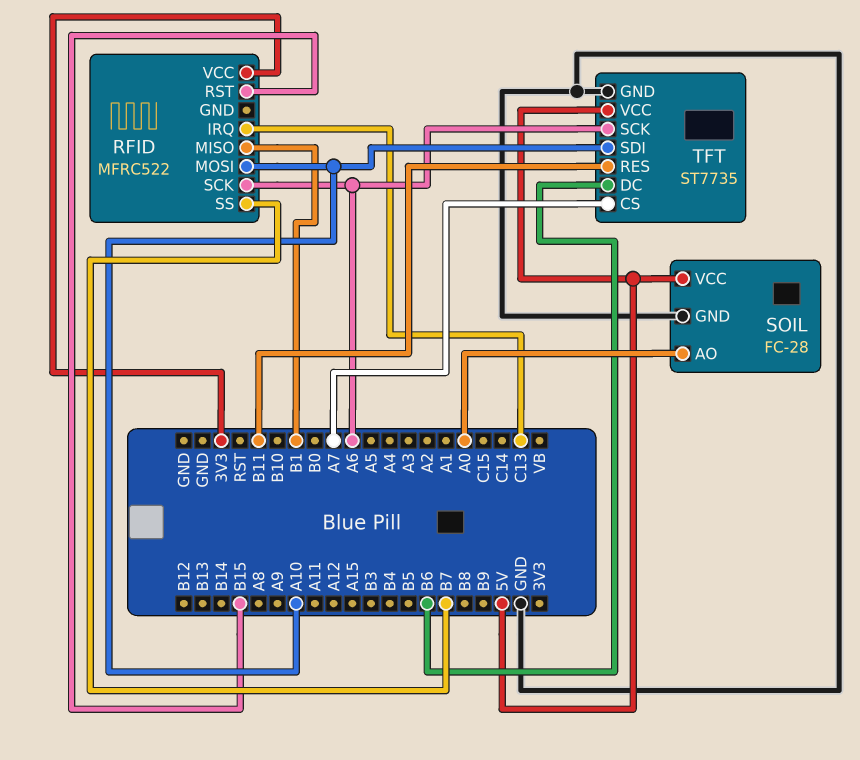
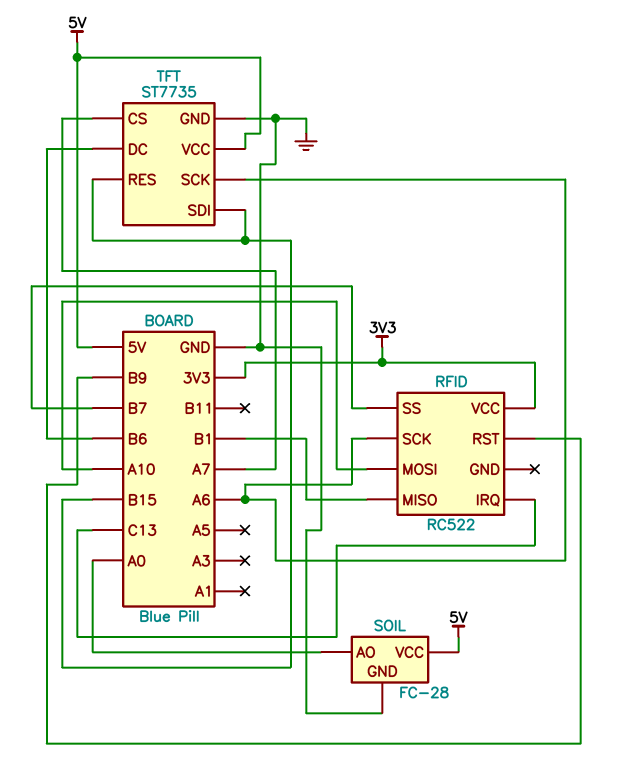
RFID: MFRC522 -> RC522
RFID pin RST: B15 -> B9
TFT pin RES: B11 -> B15
TFT pin SDI: A10 -> B15

